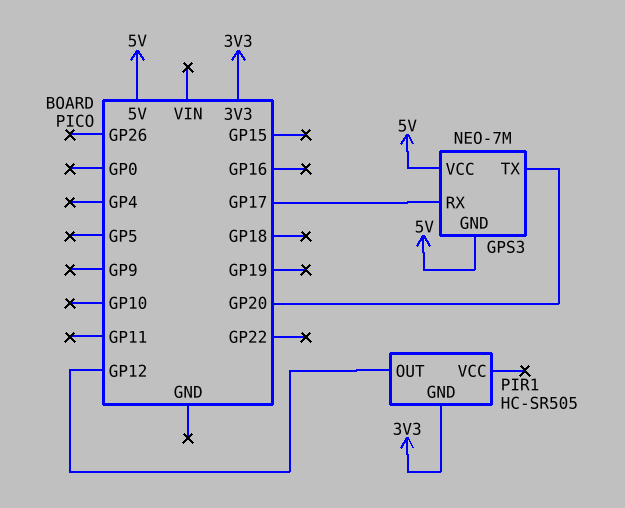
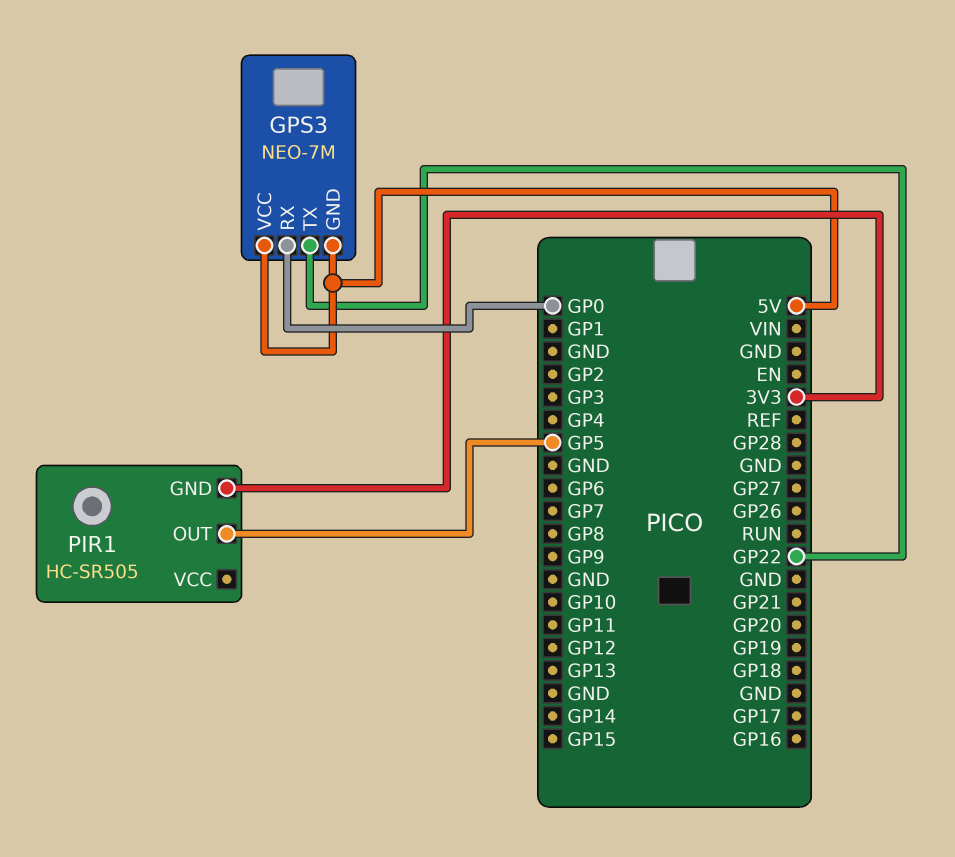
GPS3 pin RX: GP17 -> GP0
GPS3 pin TX: GP20 -> GP22
PIR1 pin OUT: GP12 -> GP5

